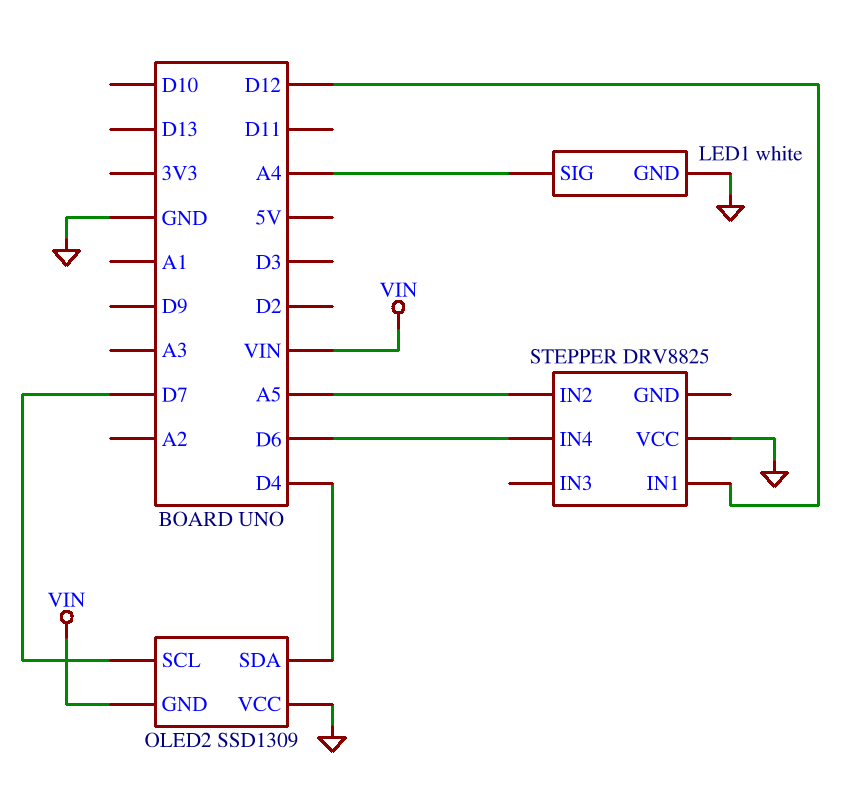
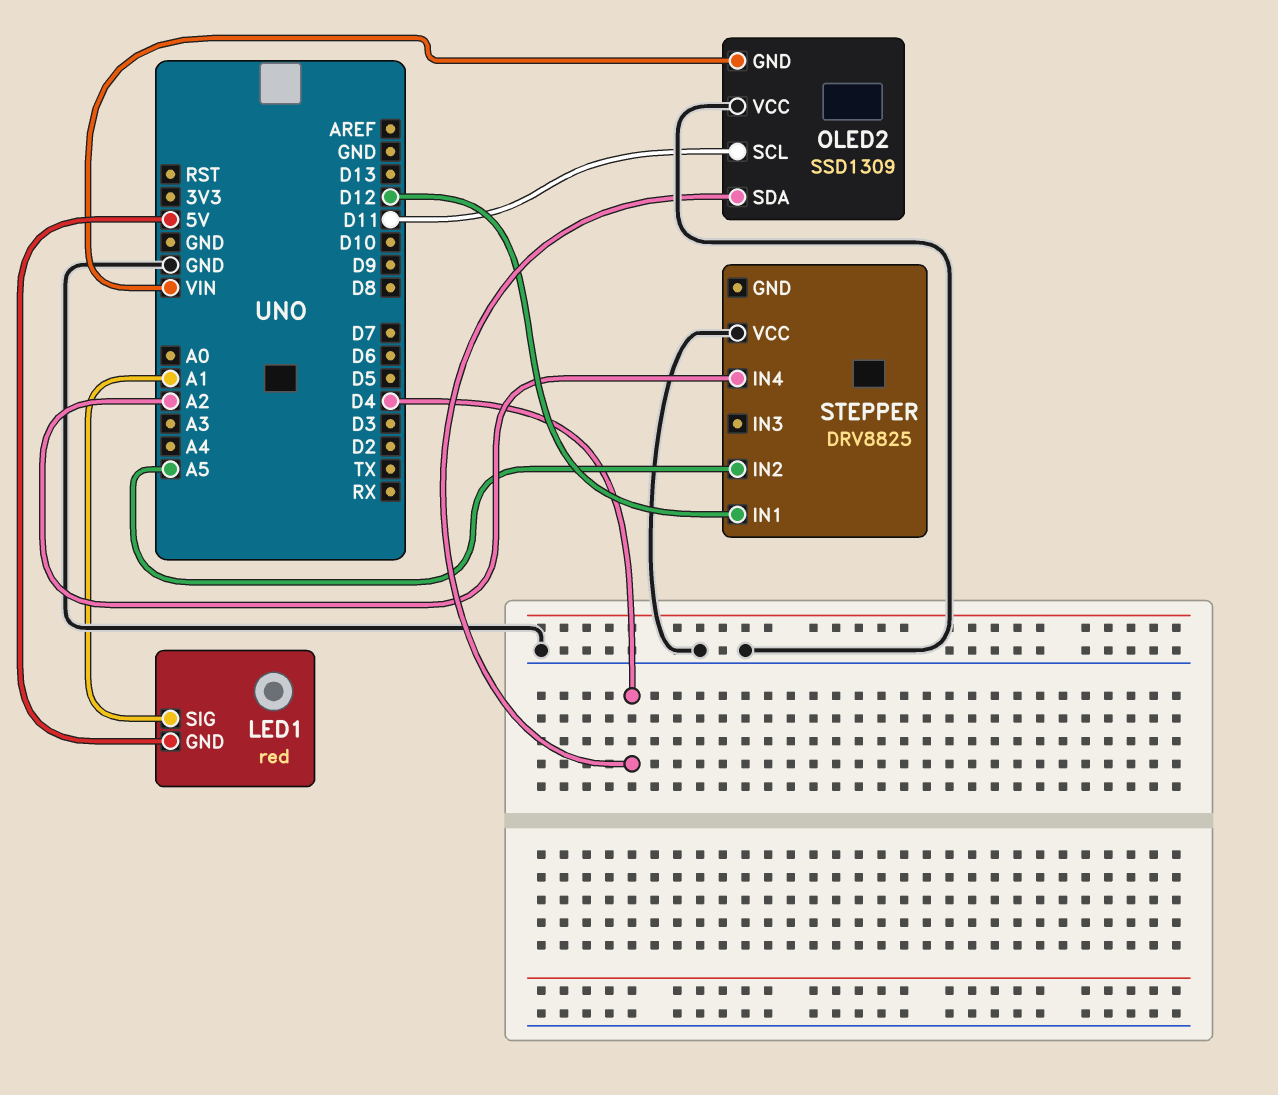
LED1: white -> red
LED1 pin GND: GND -> 5V
LED1 pin SIG: A4 -> A1
OLED2 pin SCL: D7 -> D11
STEPPER pin IN4: D6 -> A2

